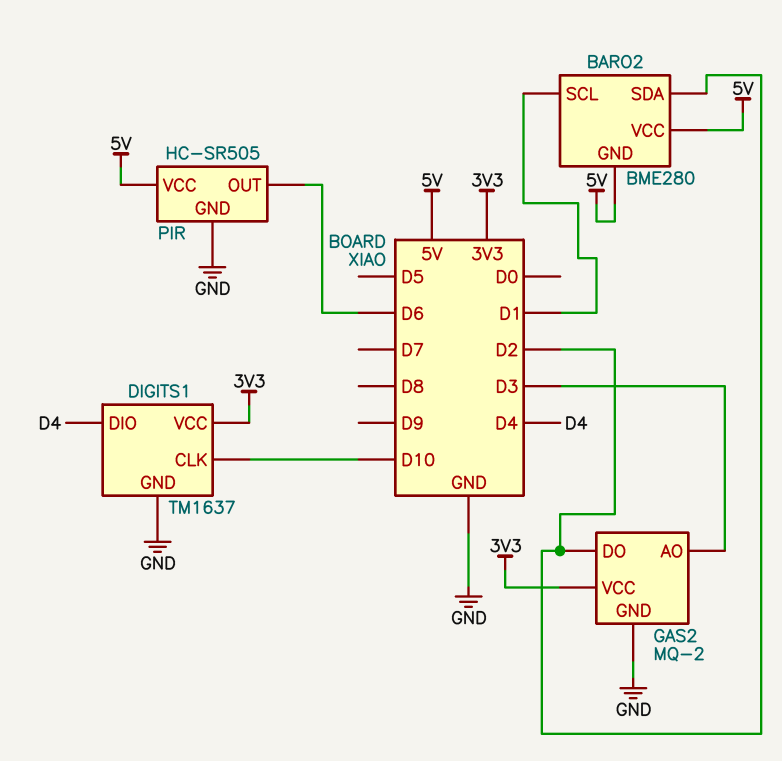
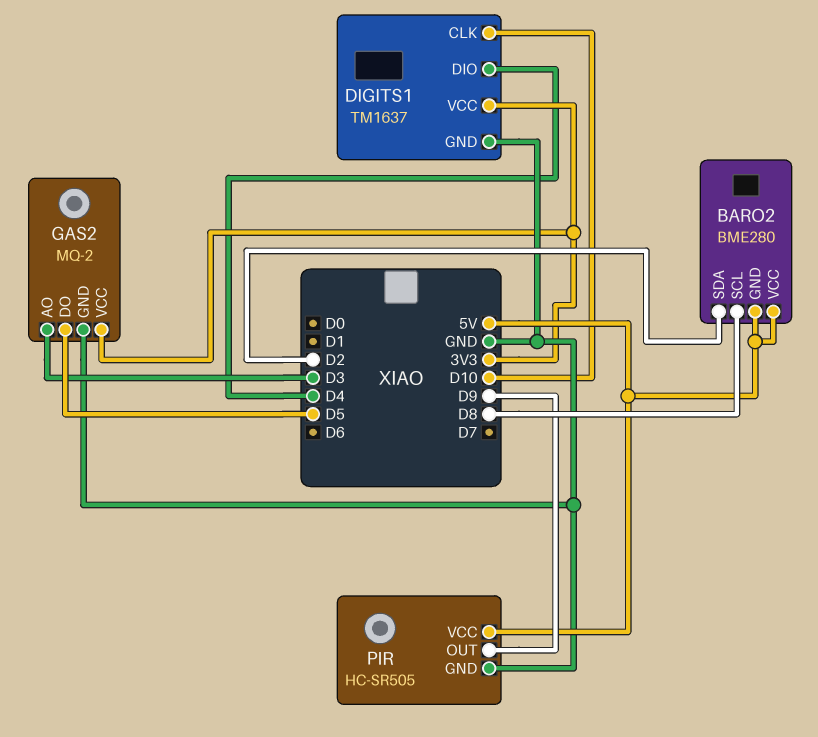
BARO2 pin SCL: D1 -> D8
GAS2 pin DO: D2 -> D5
PIR pin OUT: D6 -> D9

